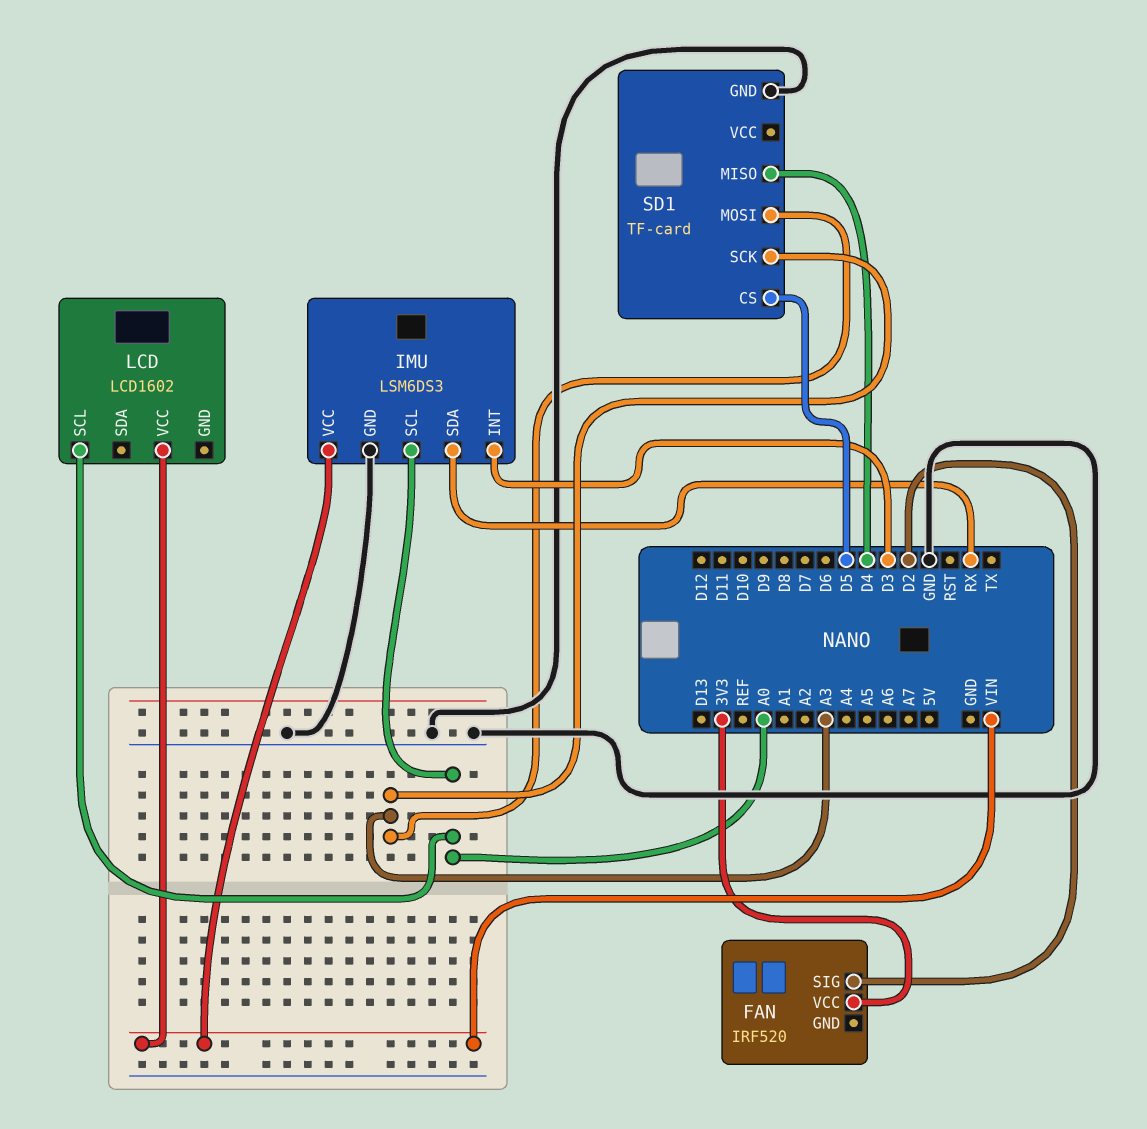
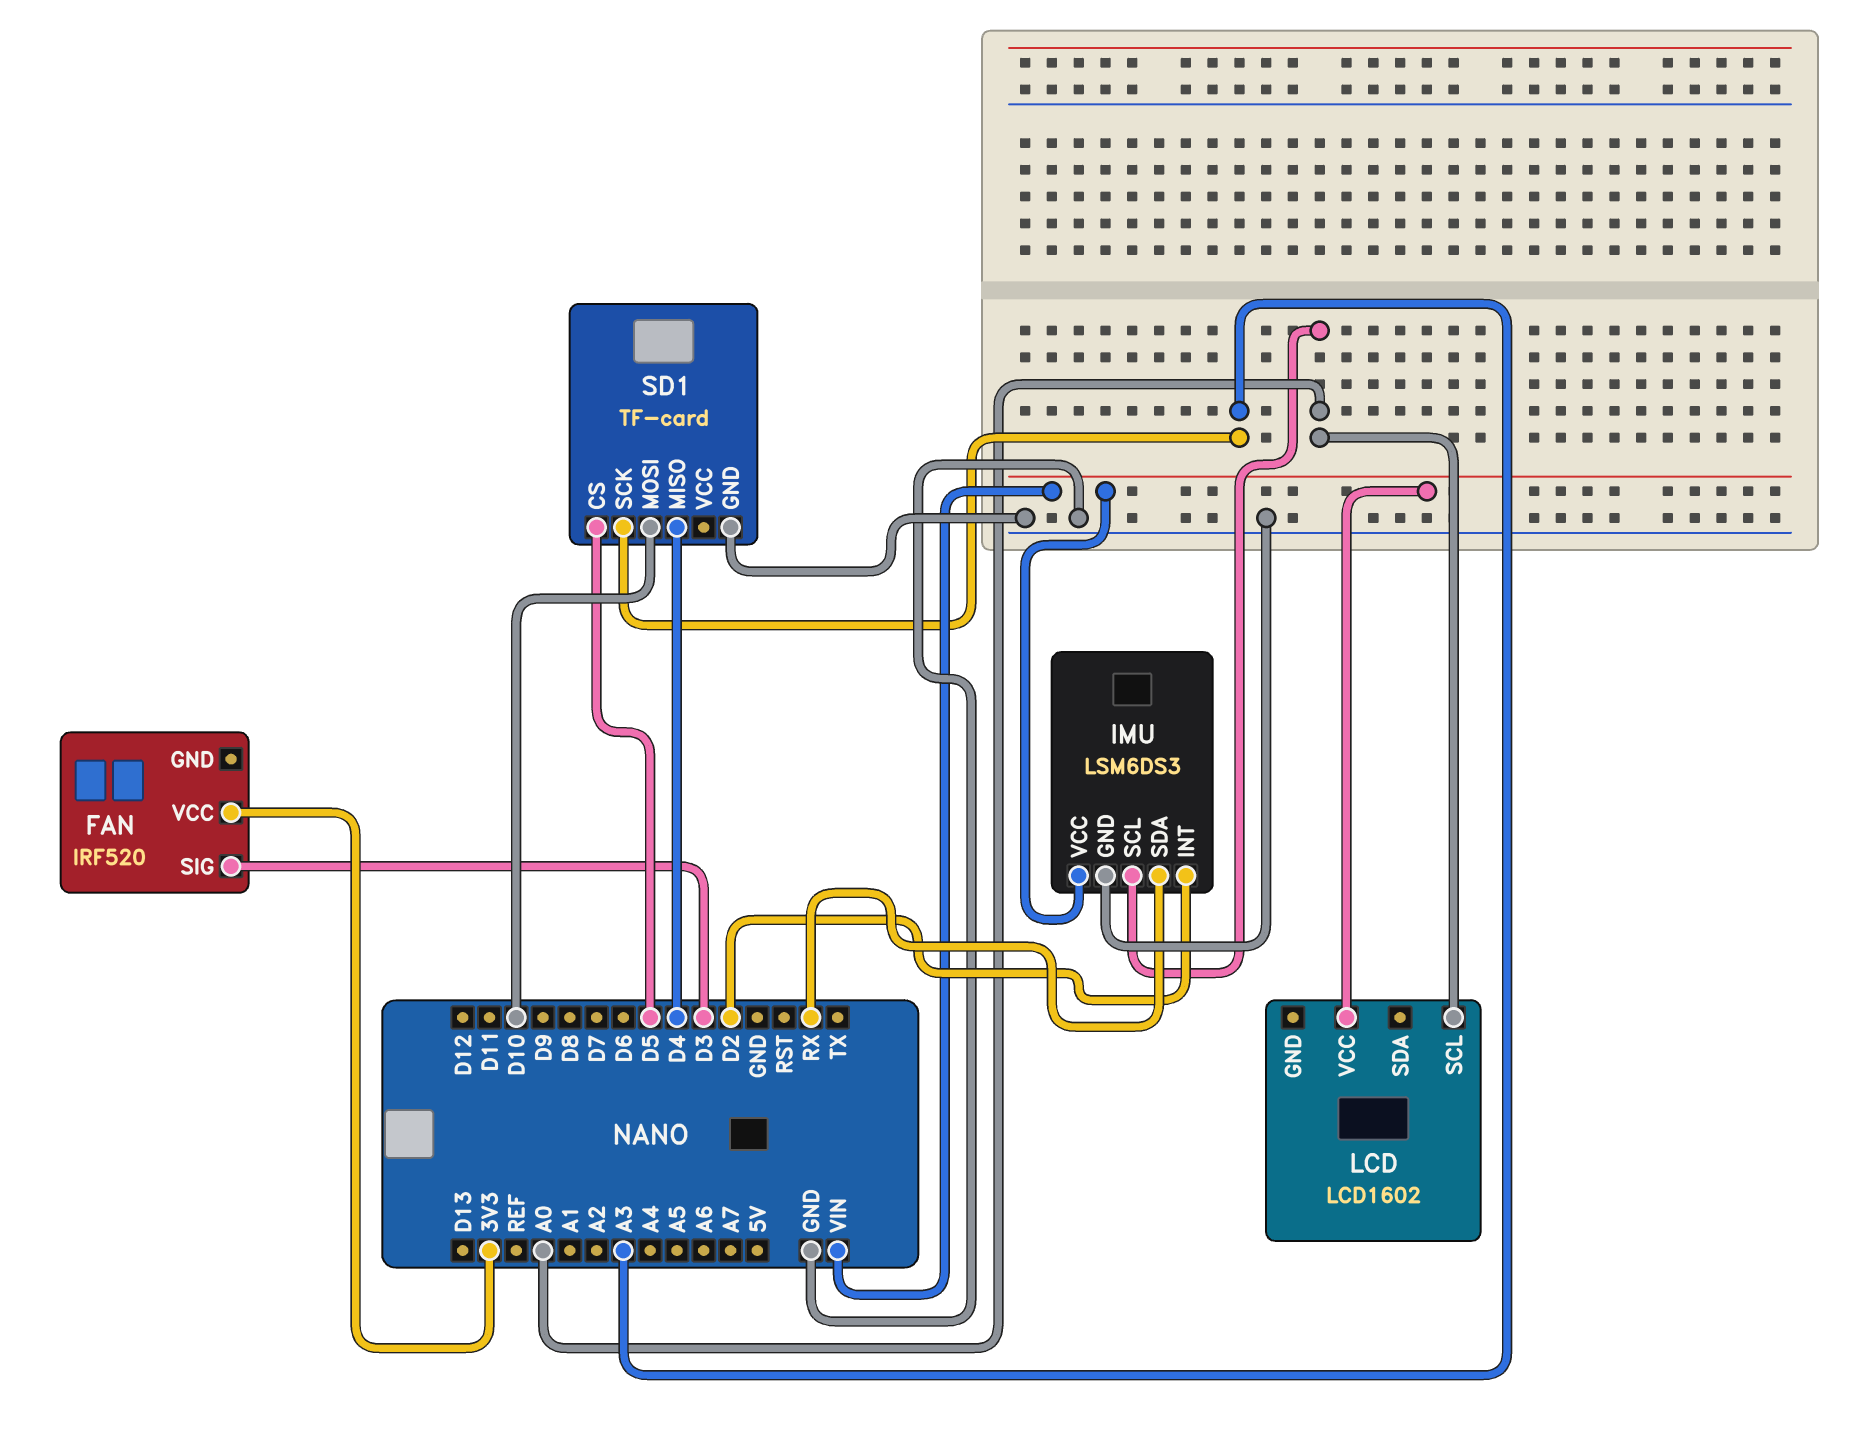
FAN pin SIG: D2 -> D3
IMU pin INT: D3 -> D2
SD1 pin MOSI: A3 -> D10

